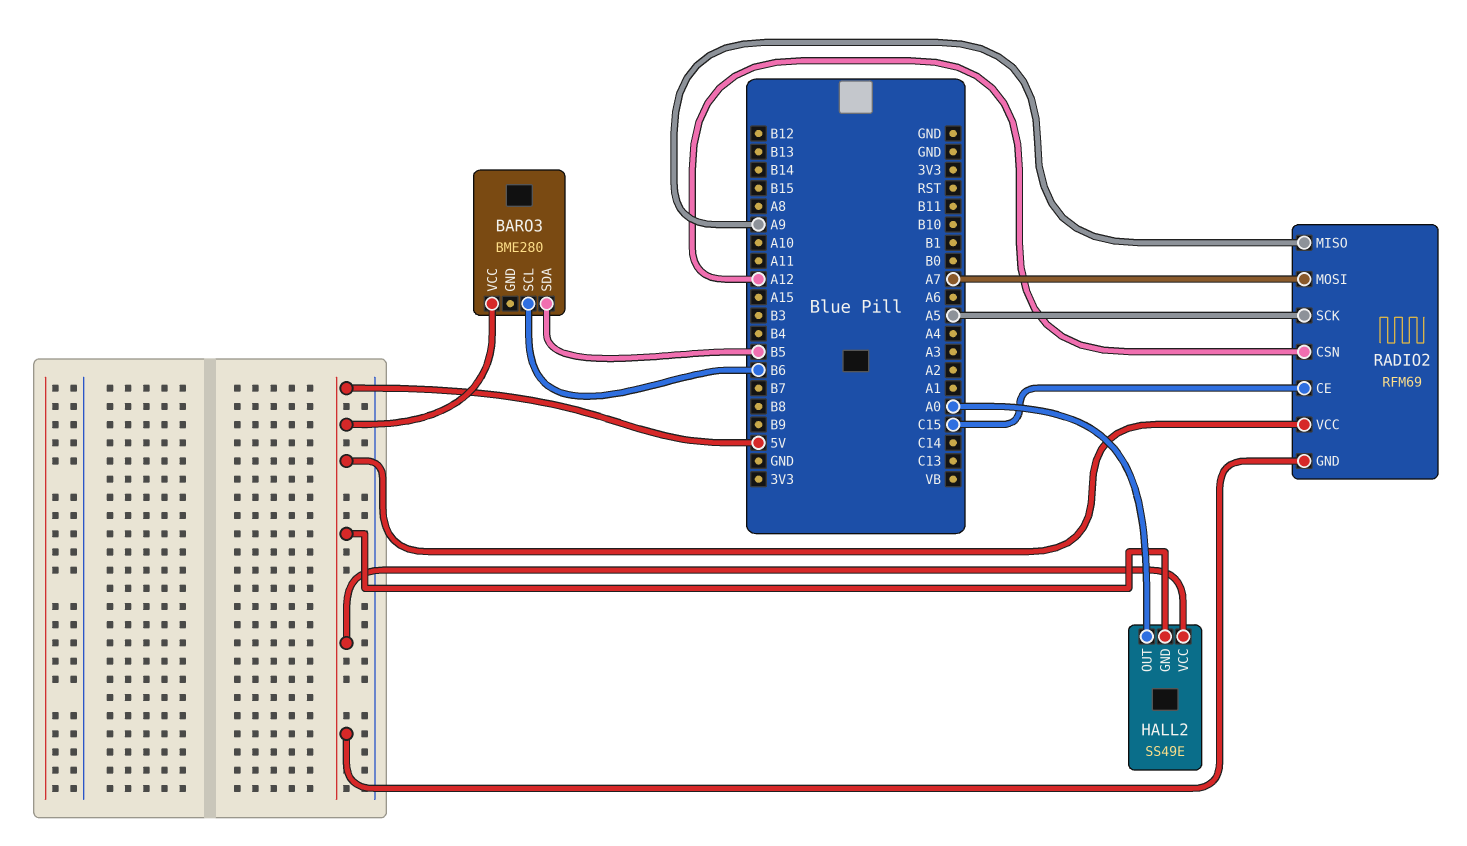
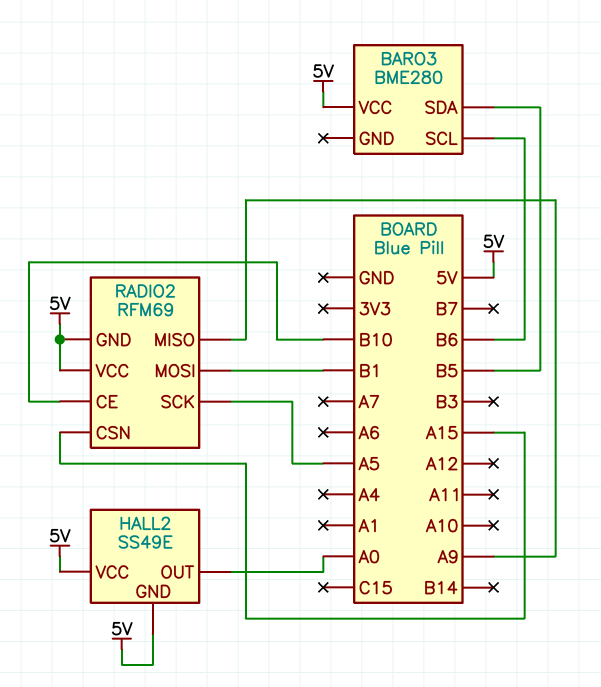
RADIO2 pin CE: C15 -> B10
RADIO2 pin CSN: A12 -> A15
RADIO2 pin MOSI: A7 -> B1

